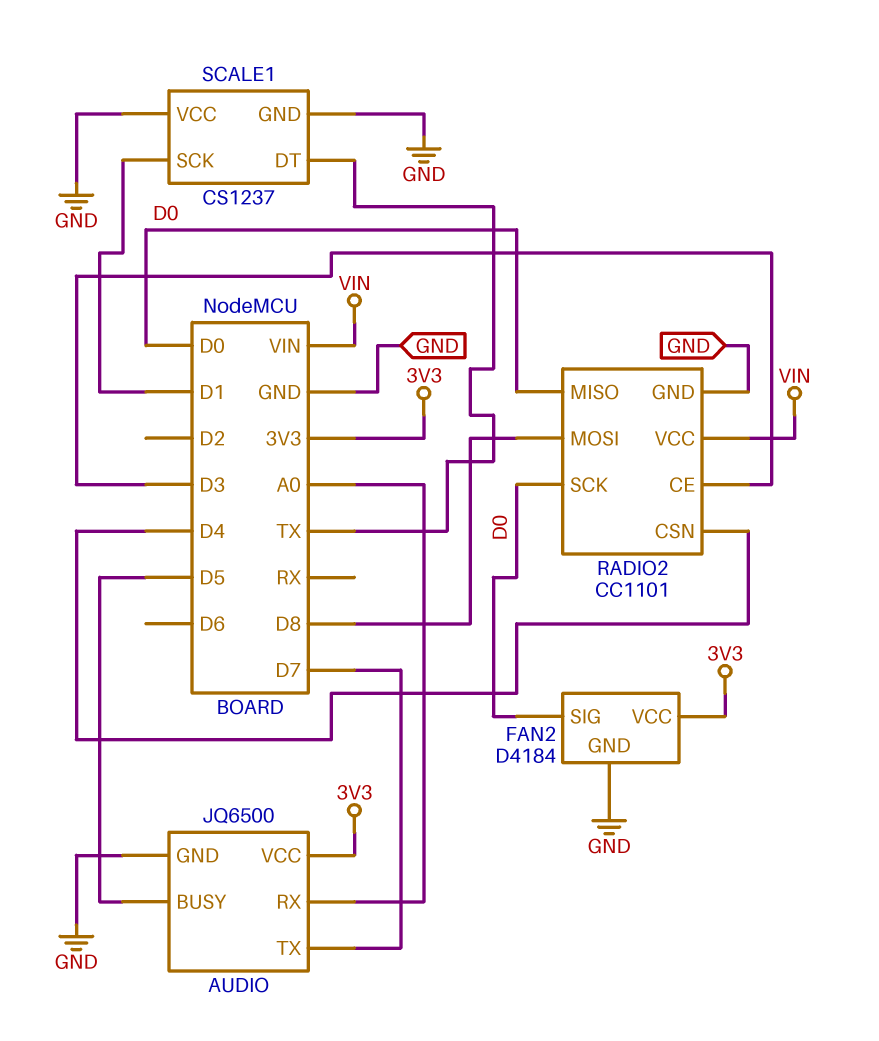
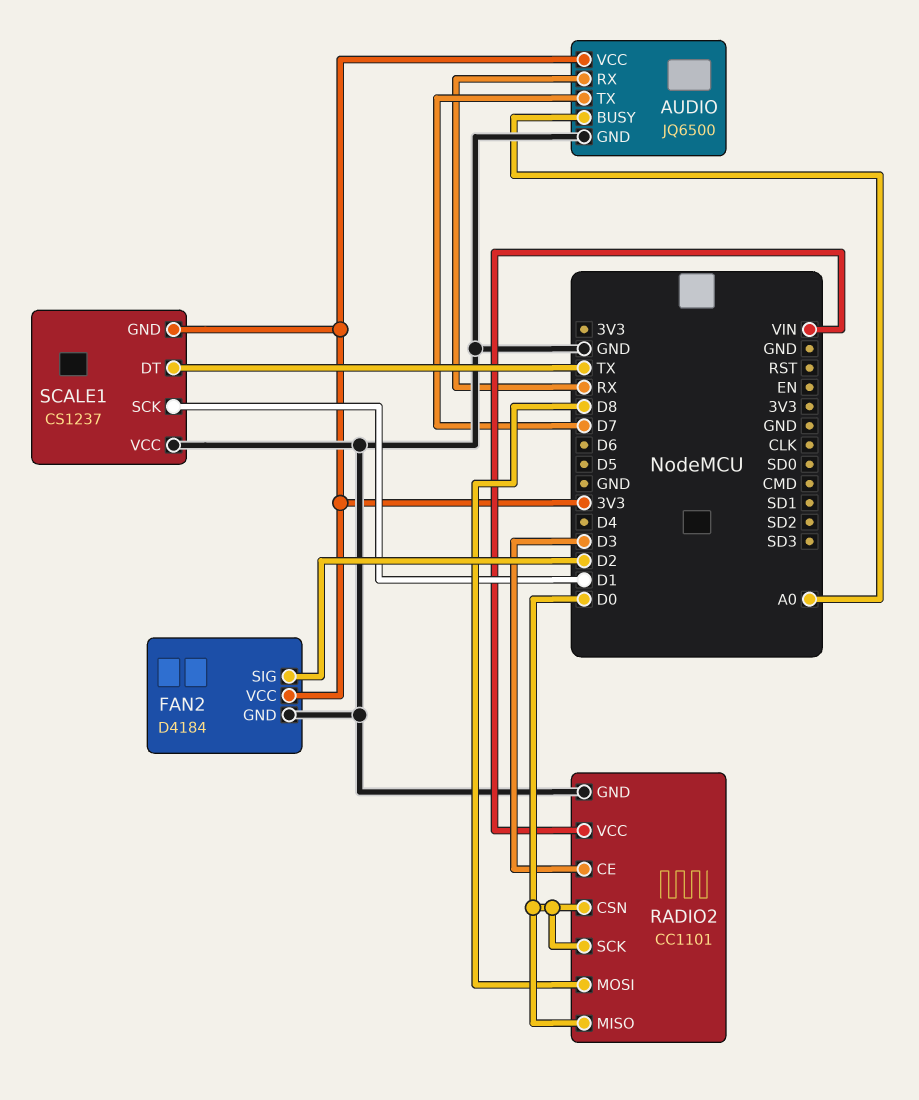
AUDIO pin BUSY: D5 -> A0
AUDIO pin RX: A0 -> RX
FAN2 pin SIG: D0 -> D2
RADIO2 pin CSN: D4 -> D0
SCALE1 pin GND: GND -> 3V3

